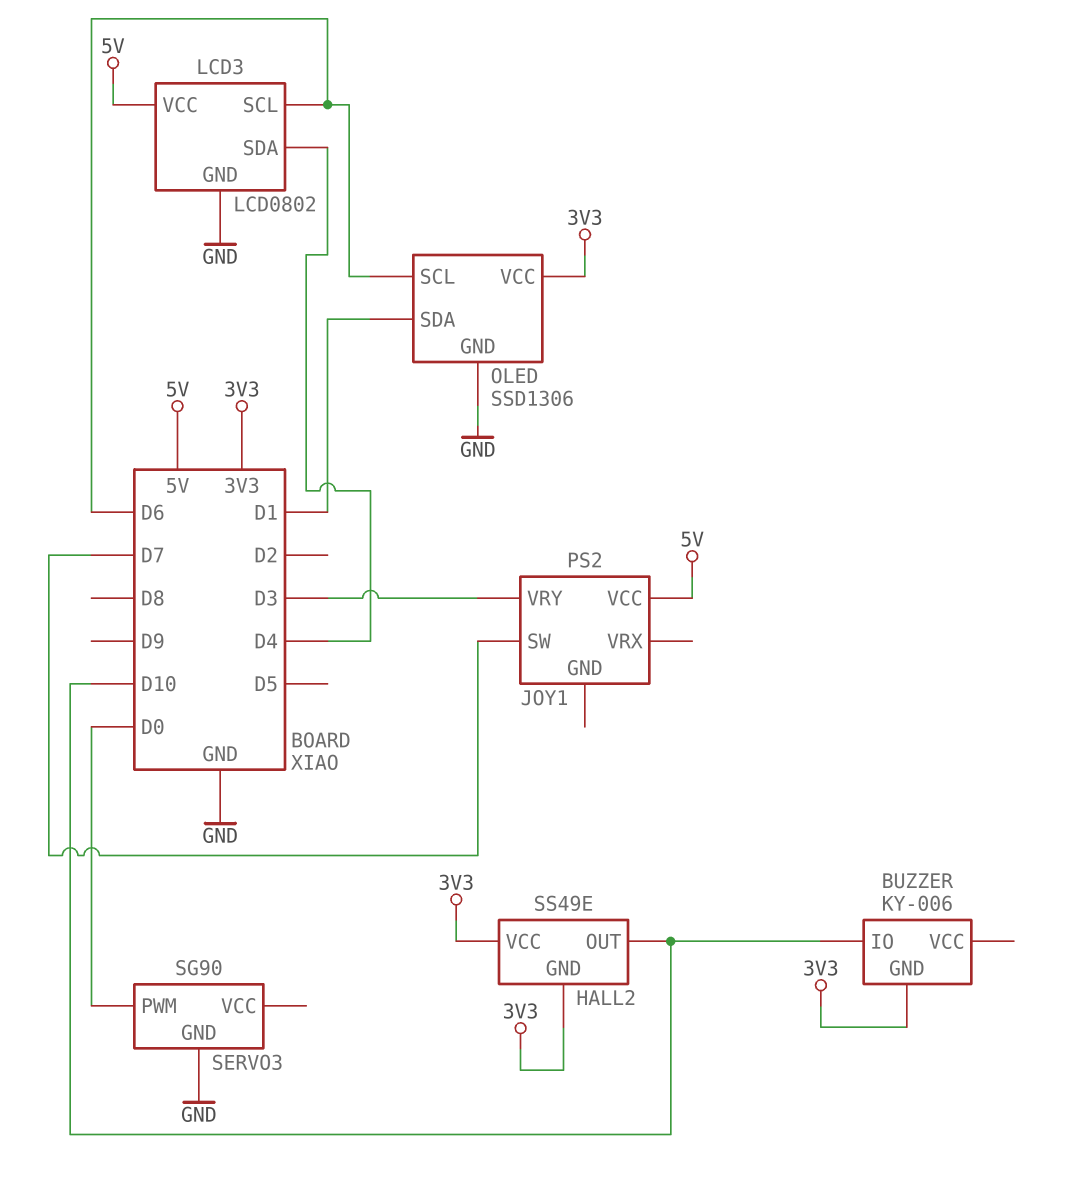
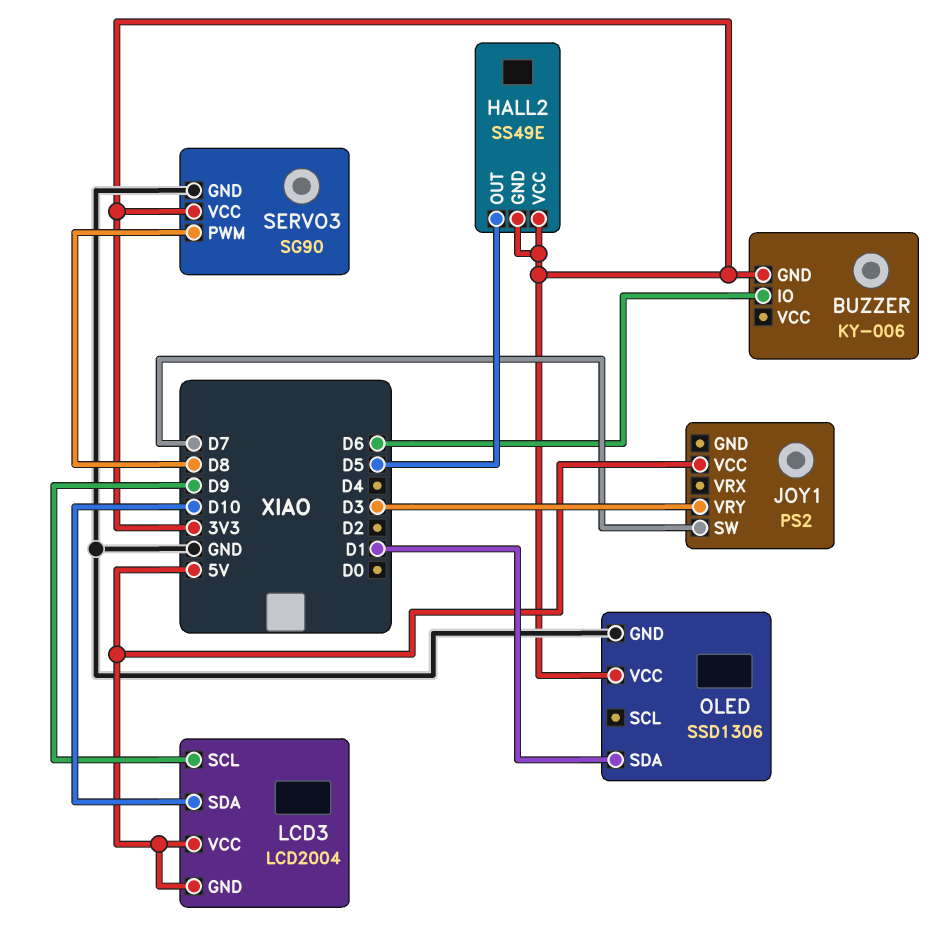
BUZZER pin IO: D10 -> D6
HALL2 pin OUT: D10 -> D5
LCD3: LCD0802 -> LCD2004
LCD3 pin GND: GND -> 5V
LCD3 pin SCL: D6 -> D9
LCD3 pin SDA: D4 -> D10
OLED pin SCL: D6 -> none
SERVO3 pin PWM: D0 -> D8
SERVO3 pin VCC: none -> 3V3

